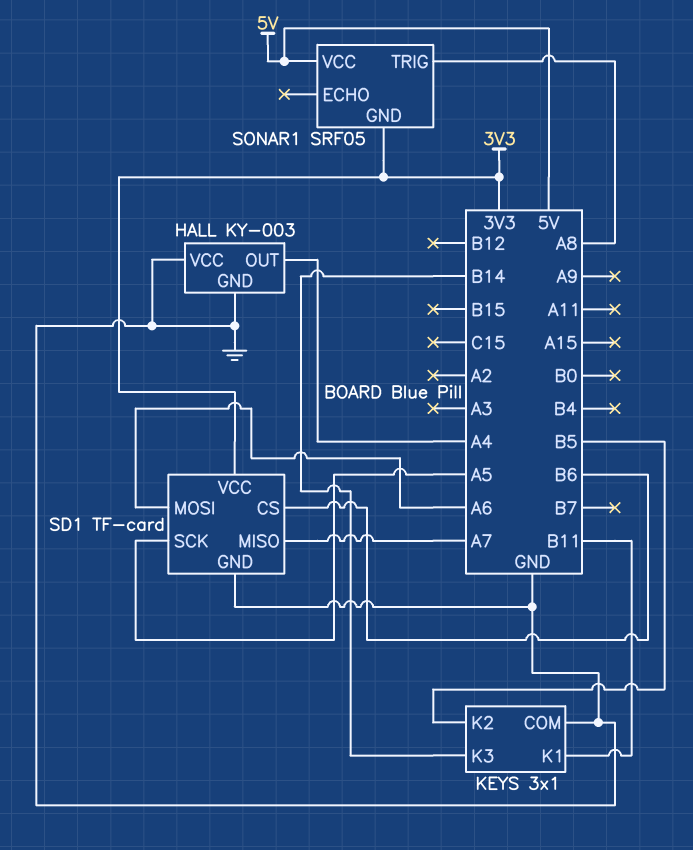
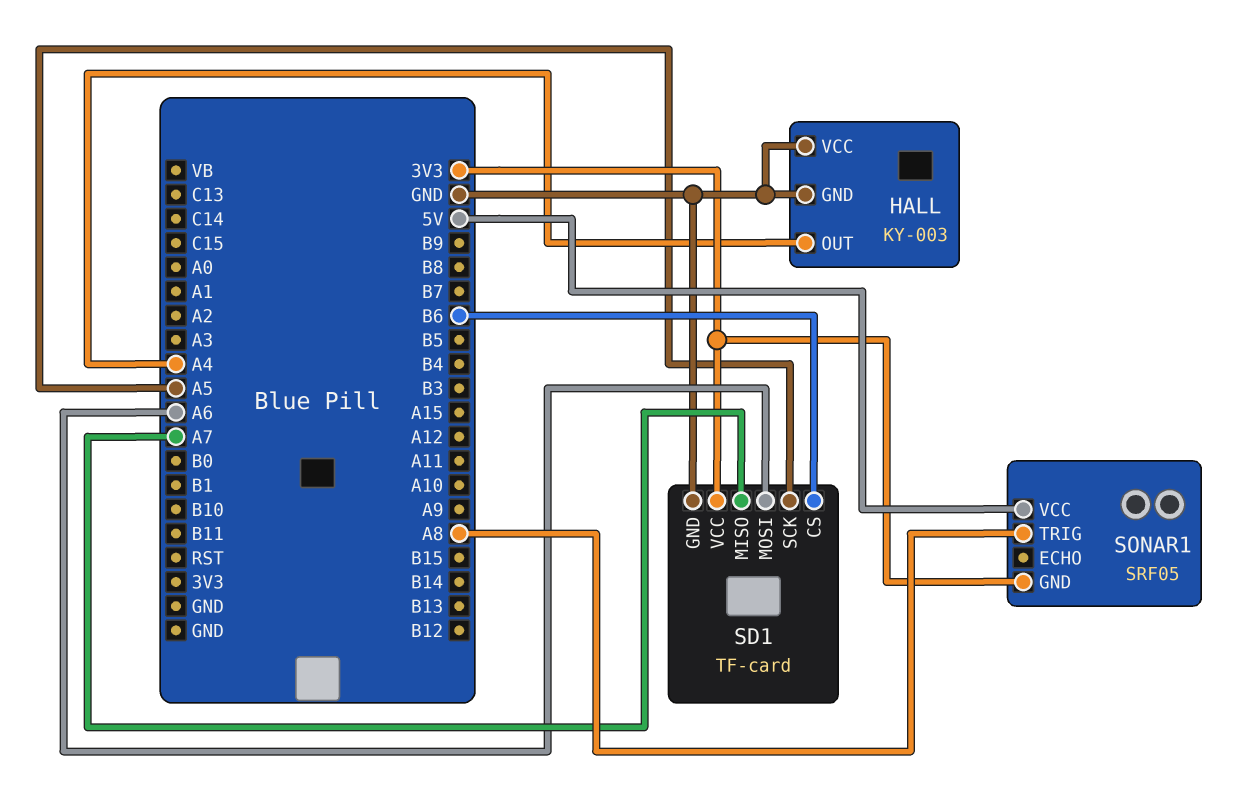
KEYS: 3x1 -> none
KEYS pin COM: GND -> none
KEYS pin K1: B11 -> none
KEYS pin K2: B5 -> none
KEYS pin K3: B14 -> none

